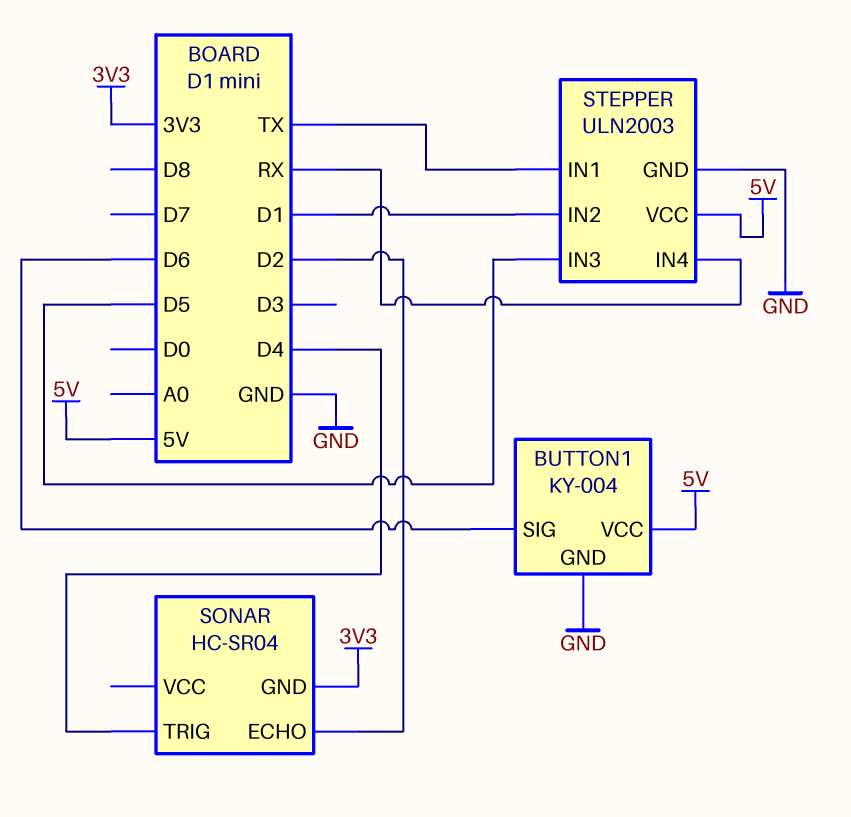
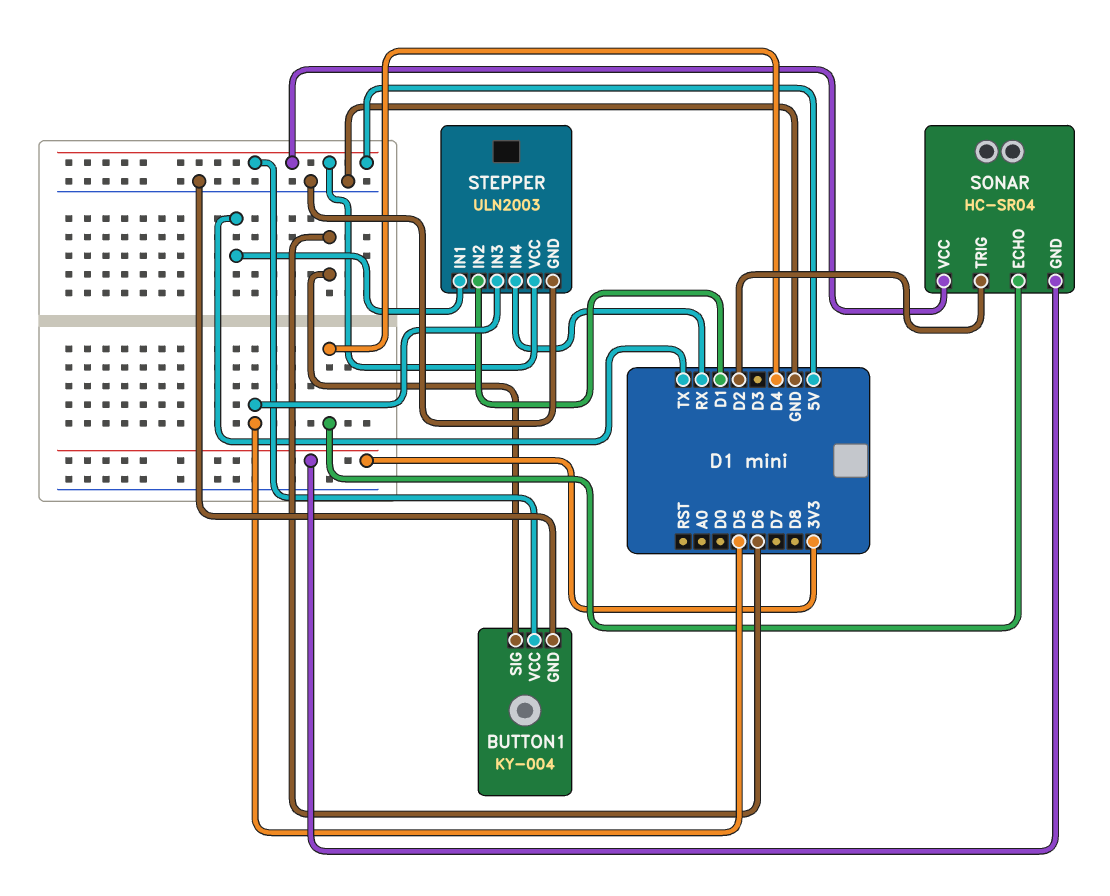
SONAR pin ECHO: D2 -> D4
SONAR pin TRIG: D4 -> D2
SONAR pin VCC: none -> 5V

